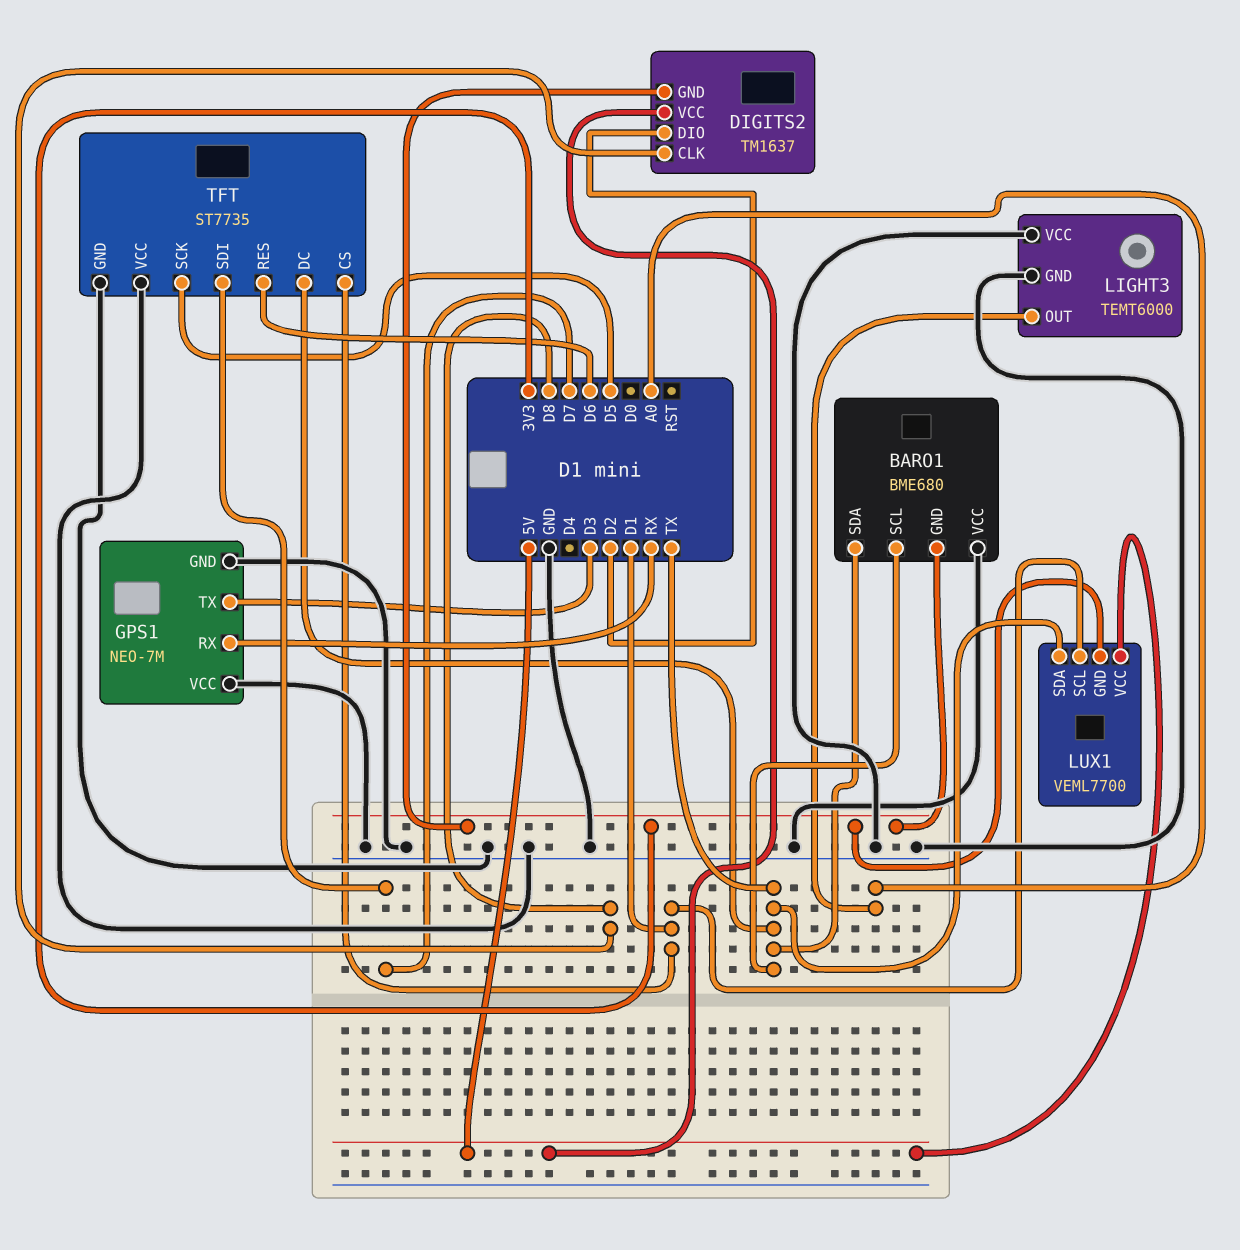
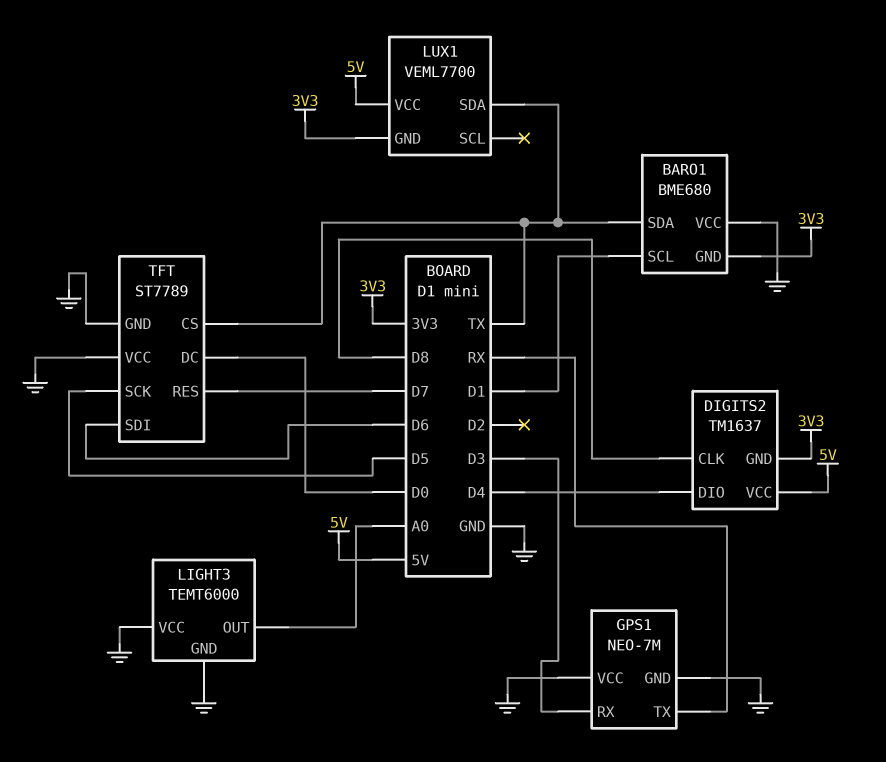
BARO1 pin SCL: TX -> D1
DIGITS2 pin DIO: D2 -> D4
GPS1 pin RX: RX -> D3
GPS1 pin TX: D3 -> RX
LUX1 pin SCL: D1 -> none
TFT: ST7735 -> ST7789
TFT pin CS: D1 -> TX
TFT pin DC: TX -> D0
TFT pin RES: D6 -> D7
TFT pin SDI: D7 -> D6

